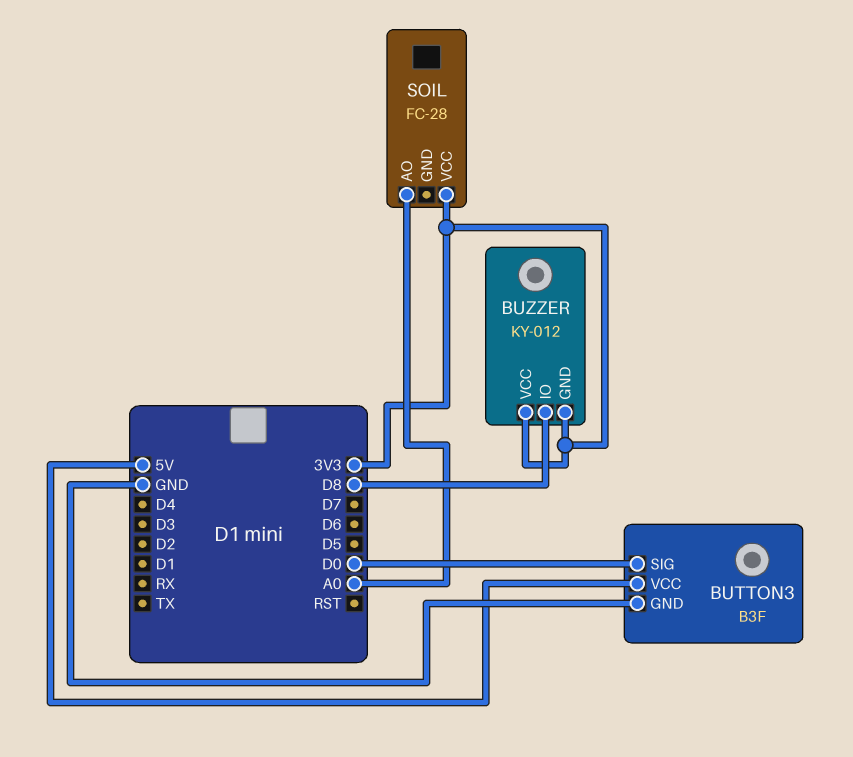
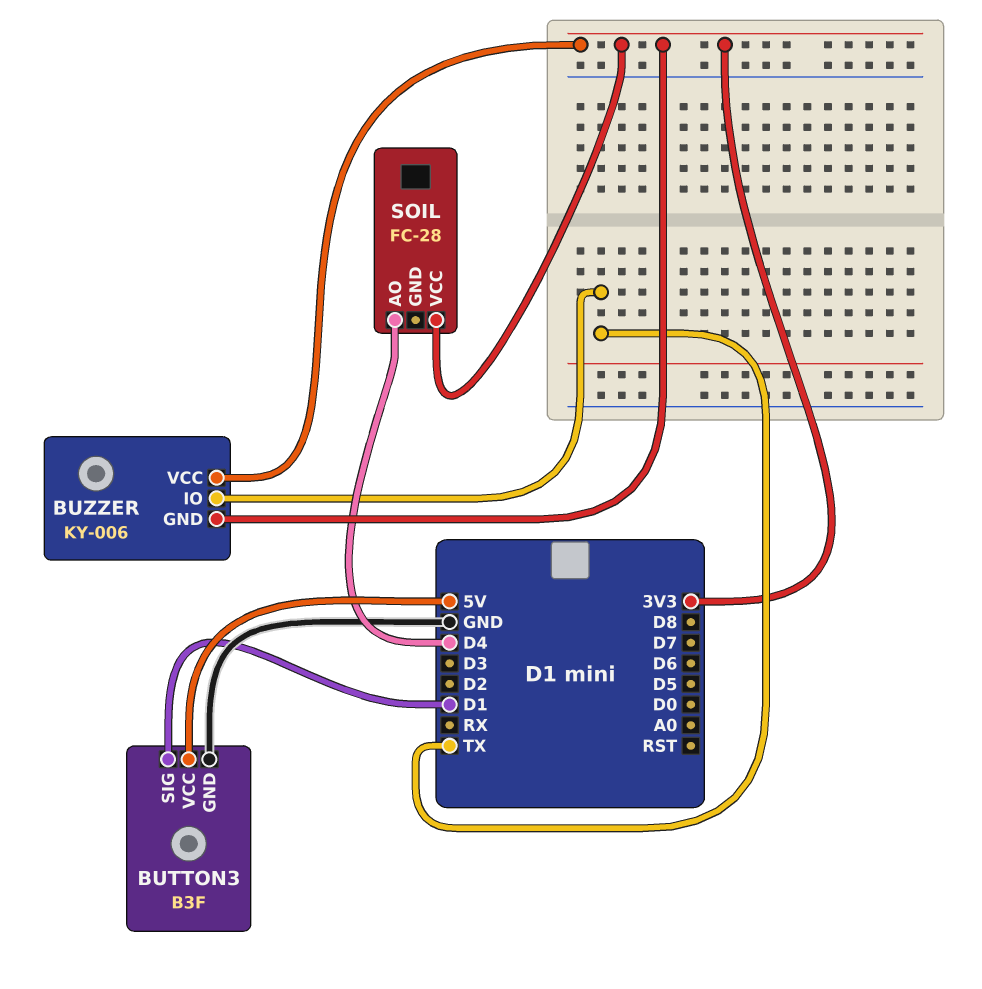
BUTTON3 pin SIG: D0 -> D1
BUZZER: KY-012 -> KY-006
BUZZER pin IO: D8 -> TX
SOIL pin AO: A0 -> D4

